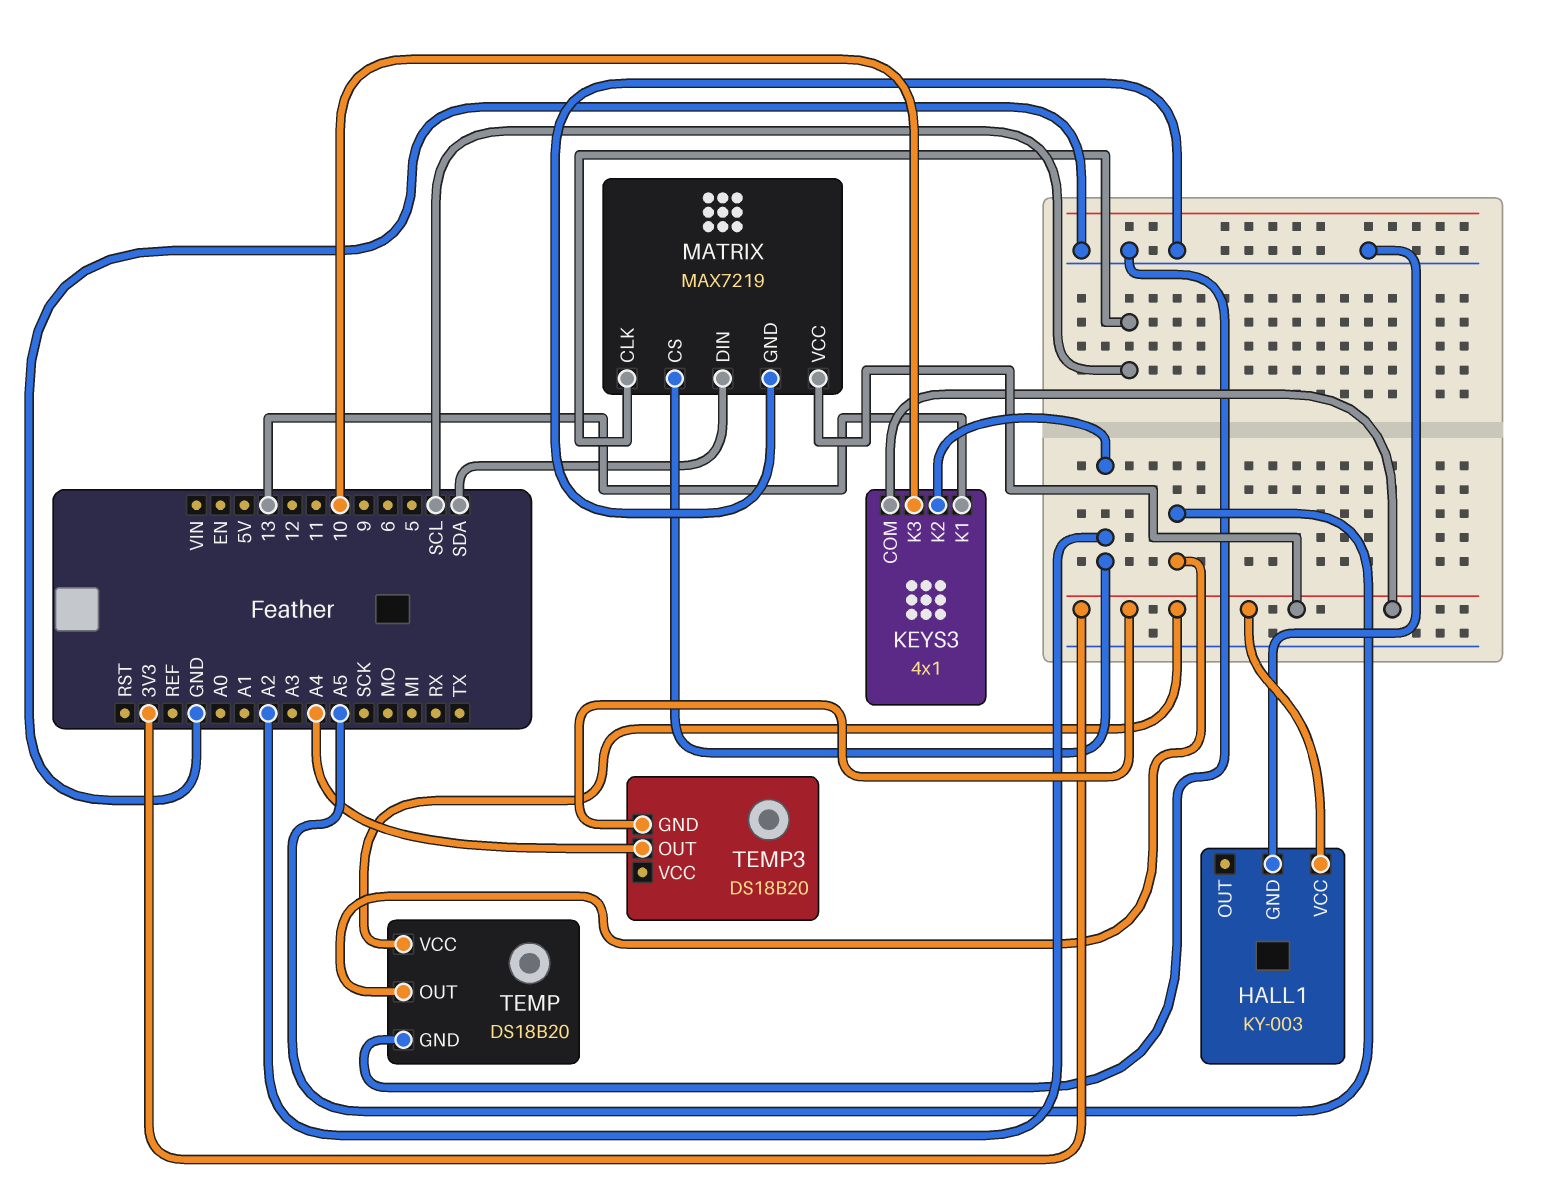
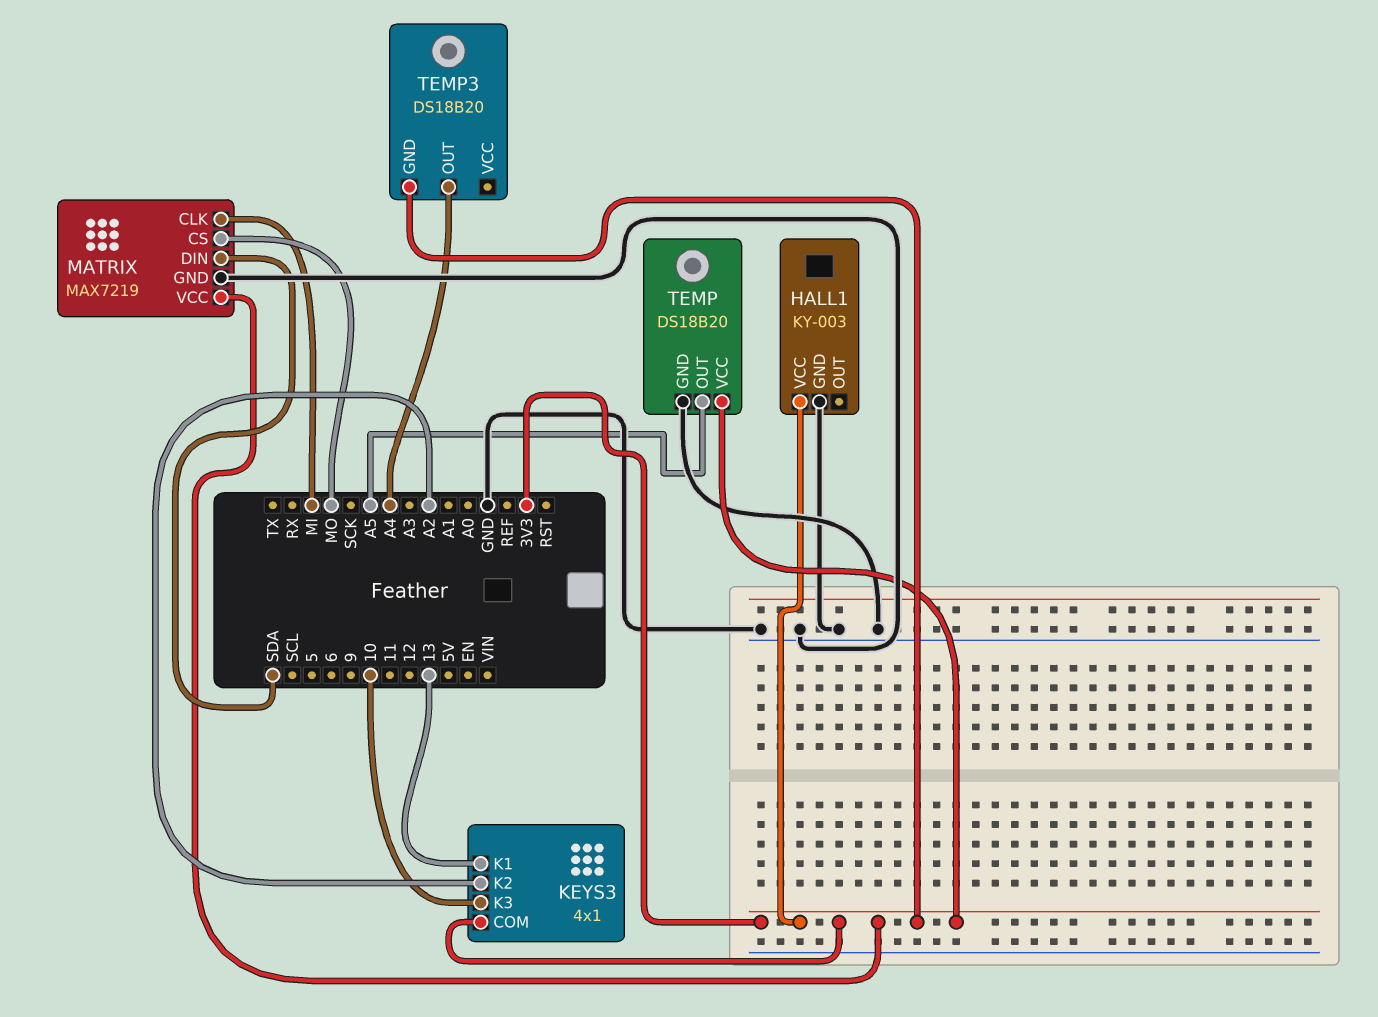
MATRIX pin CLK: SCL -> MI
MATRIX pin CS: A2 -> MO

